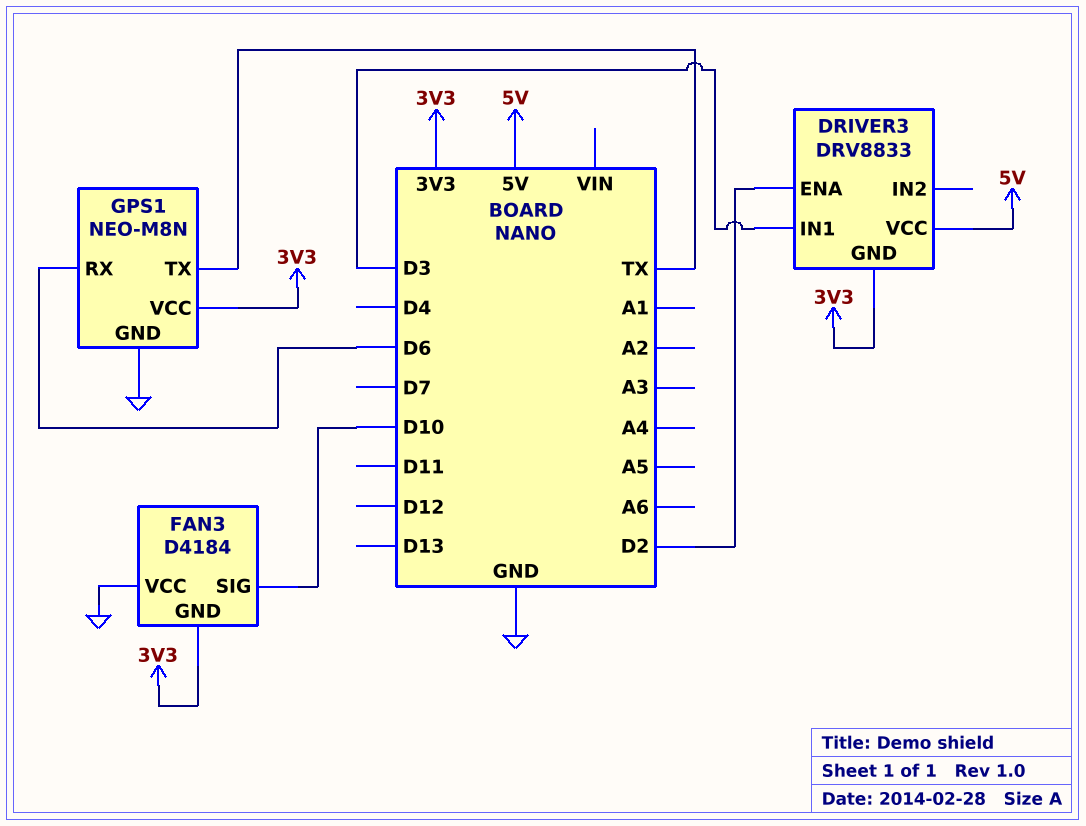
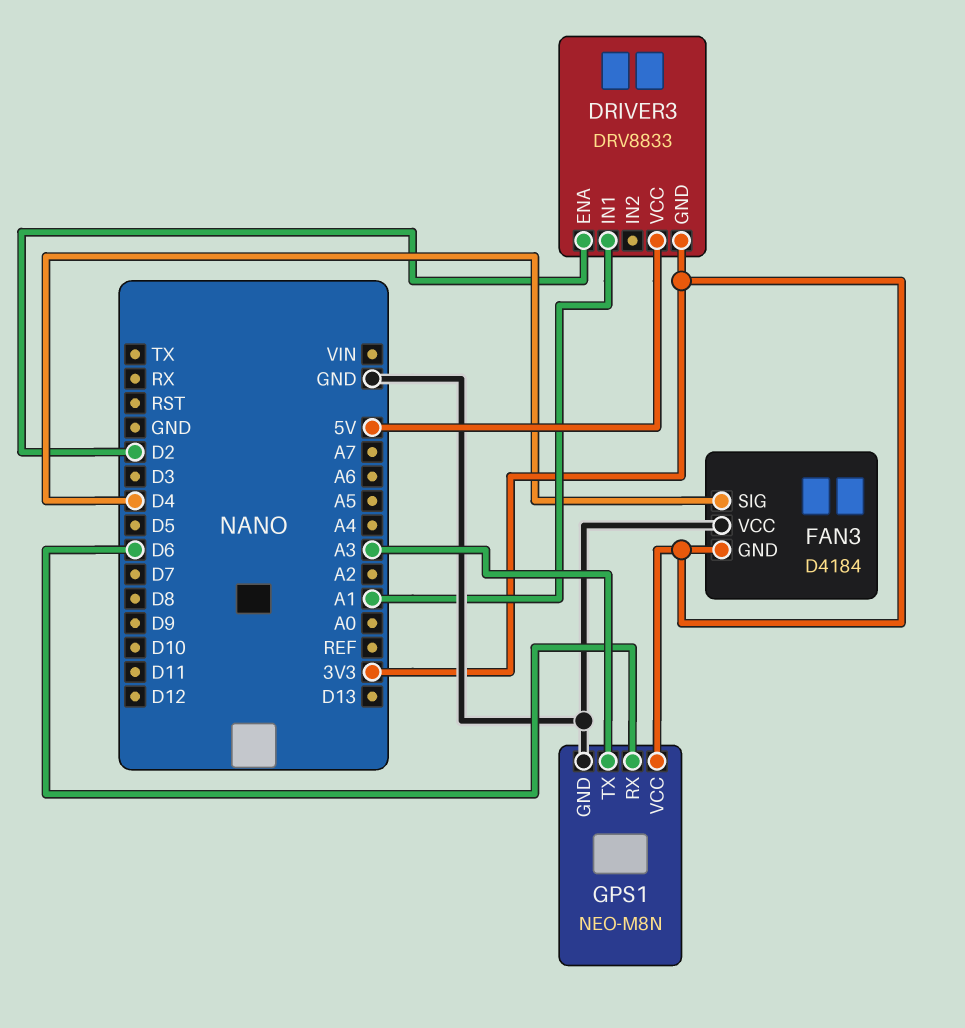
DRIVER3 pin IN1: D3 -> A1
FAN3 pin SIG: D10 -> D4
GPS1 pin TX: TX -> A3

